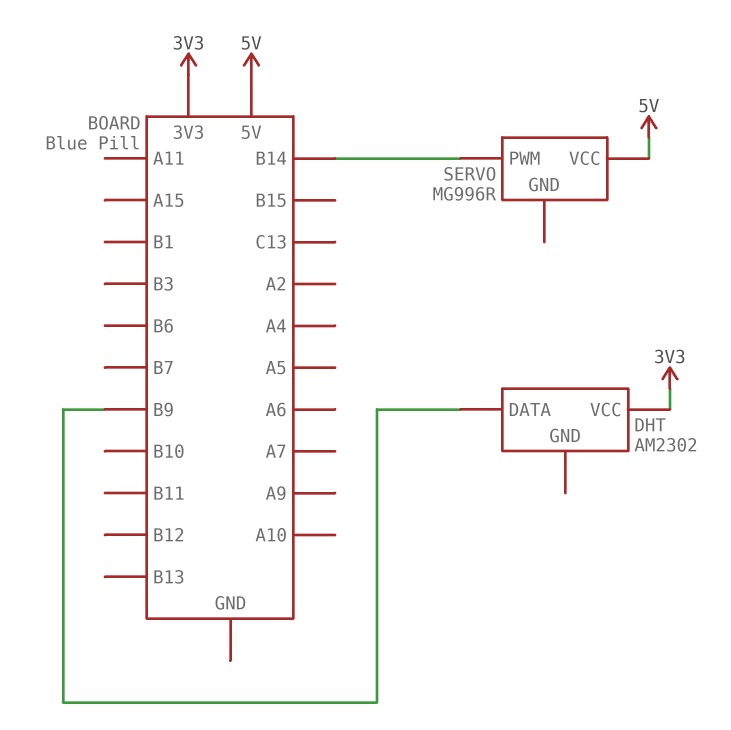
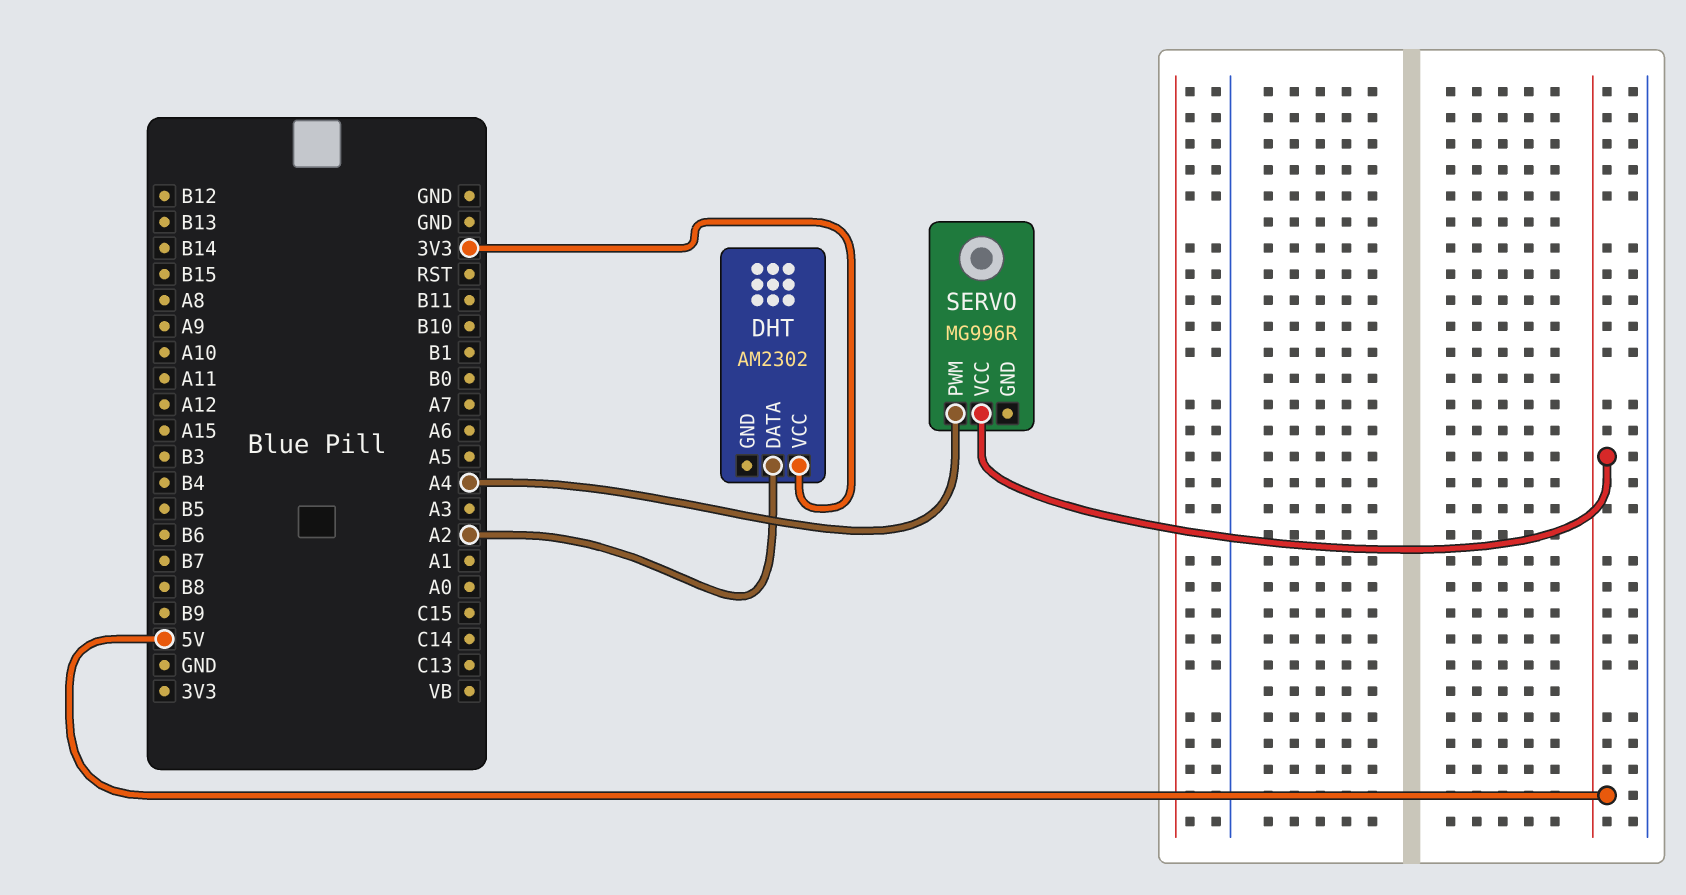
DHT pin DATA: B9 -> A2
SERVO pin PWM: B14 -> A4

